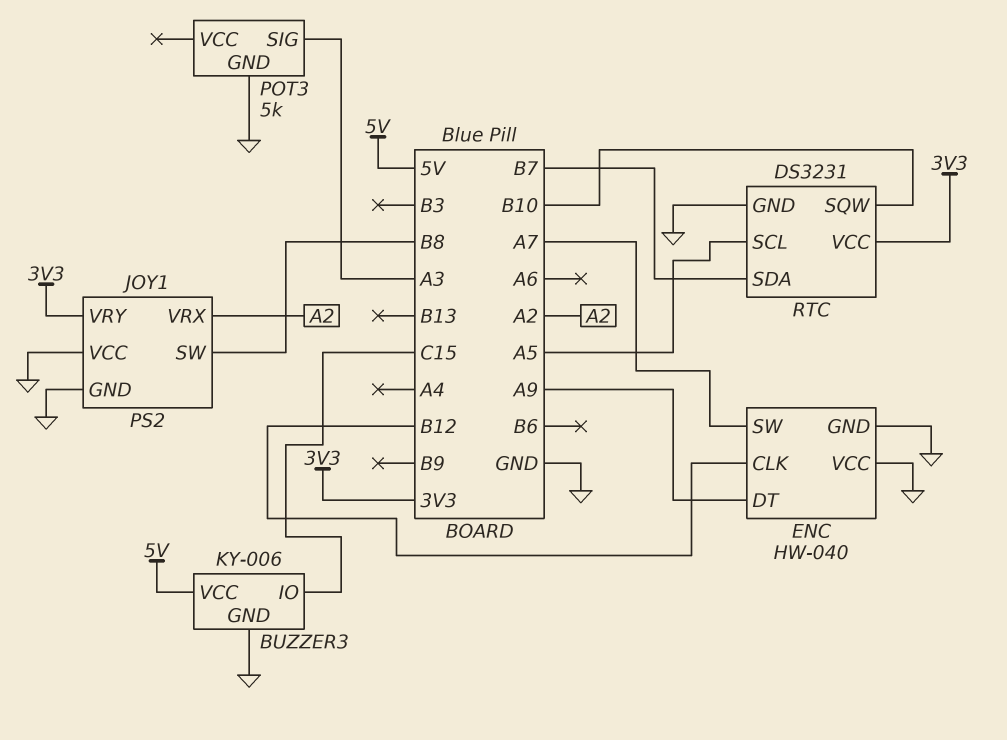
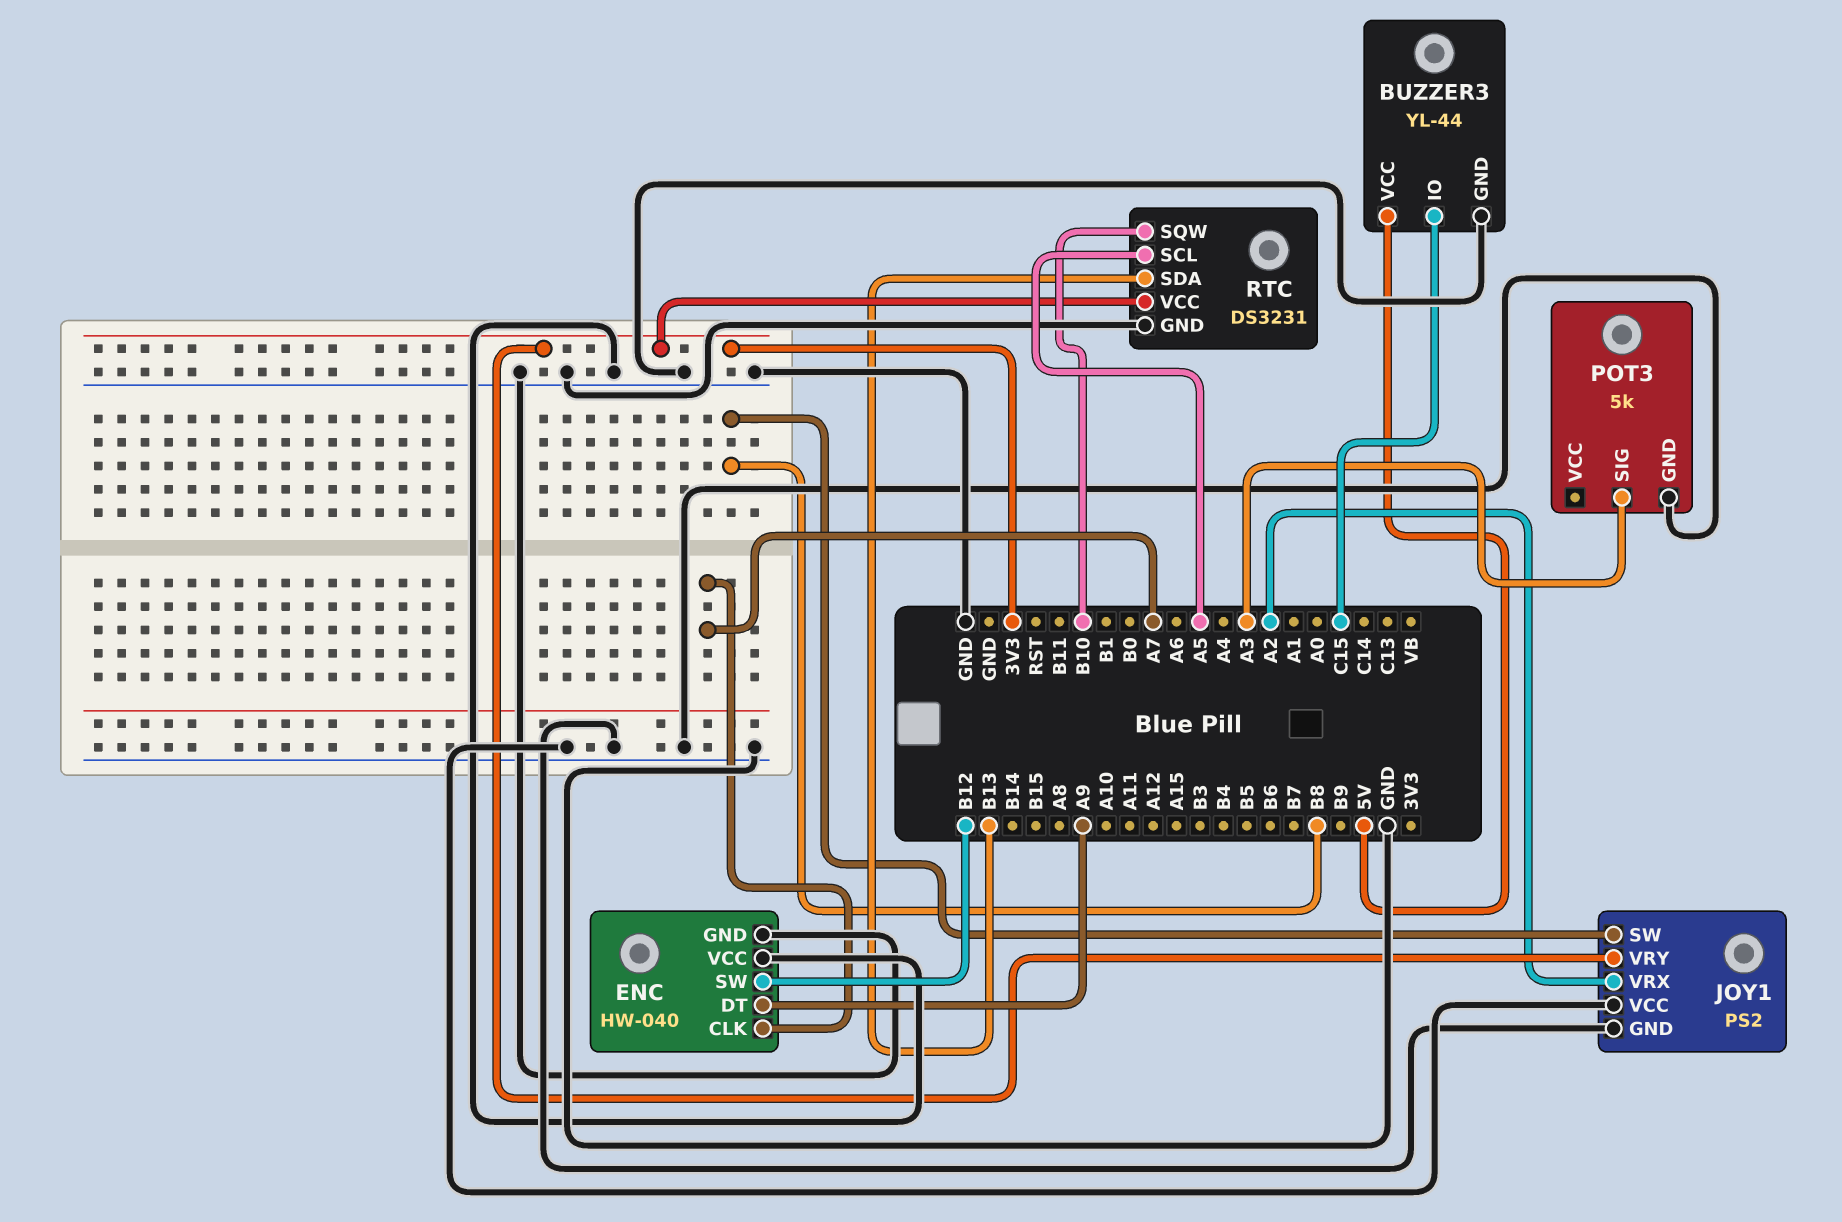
BUZZER3: KY-006 -> YL-44
ENC pin CLK: B12 -> A7
ENC pin SW: A7 -> B12
RTC pin SDA: B7 -> B13

